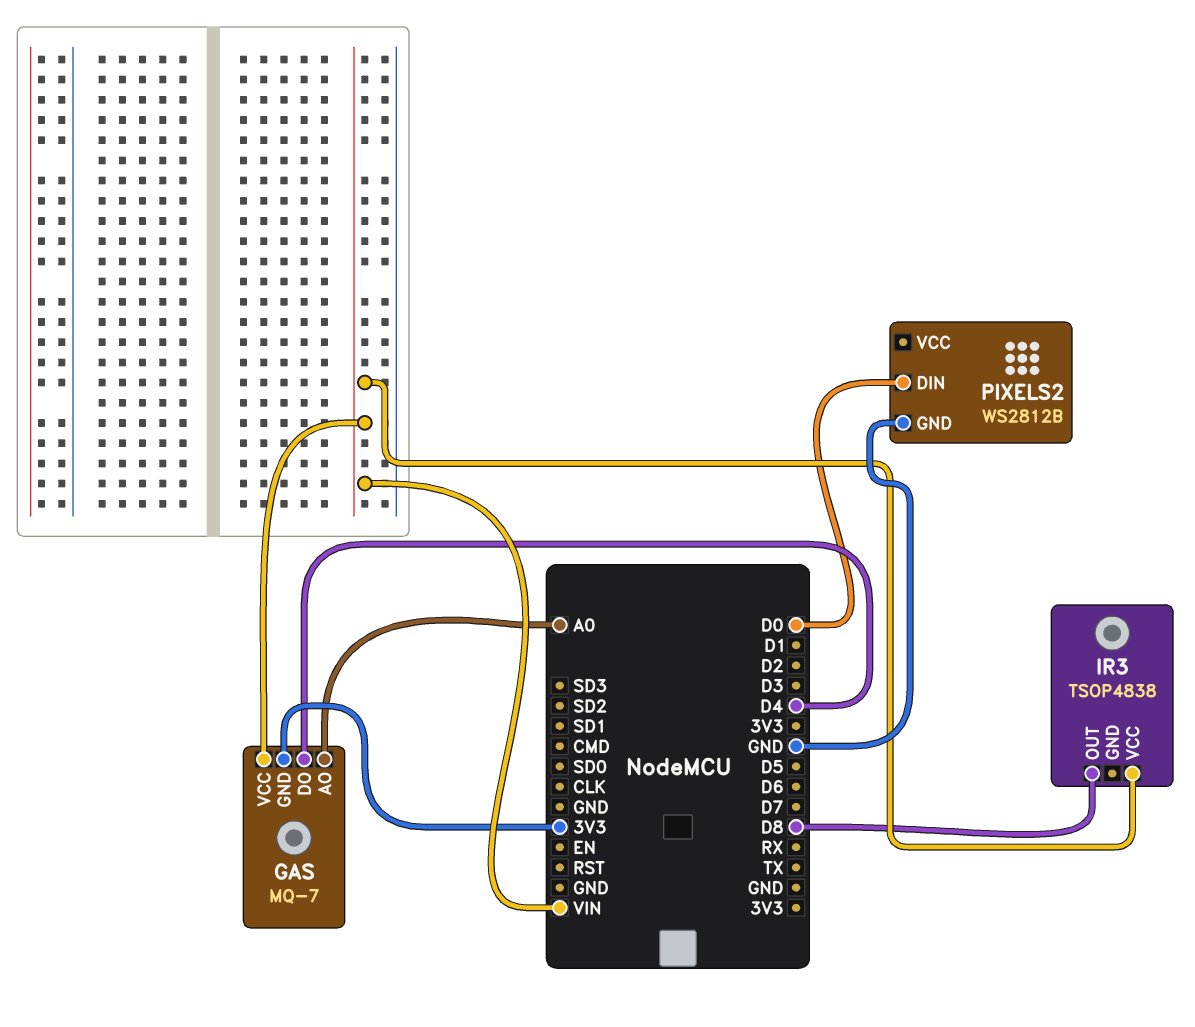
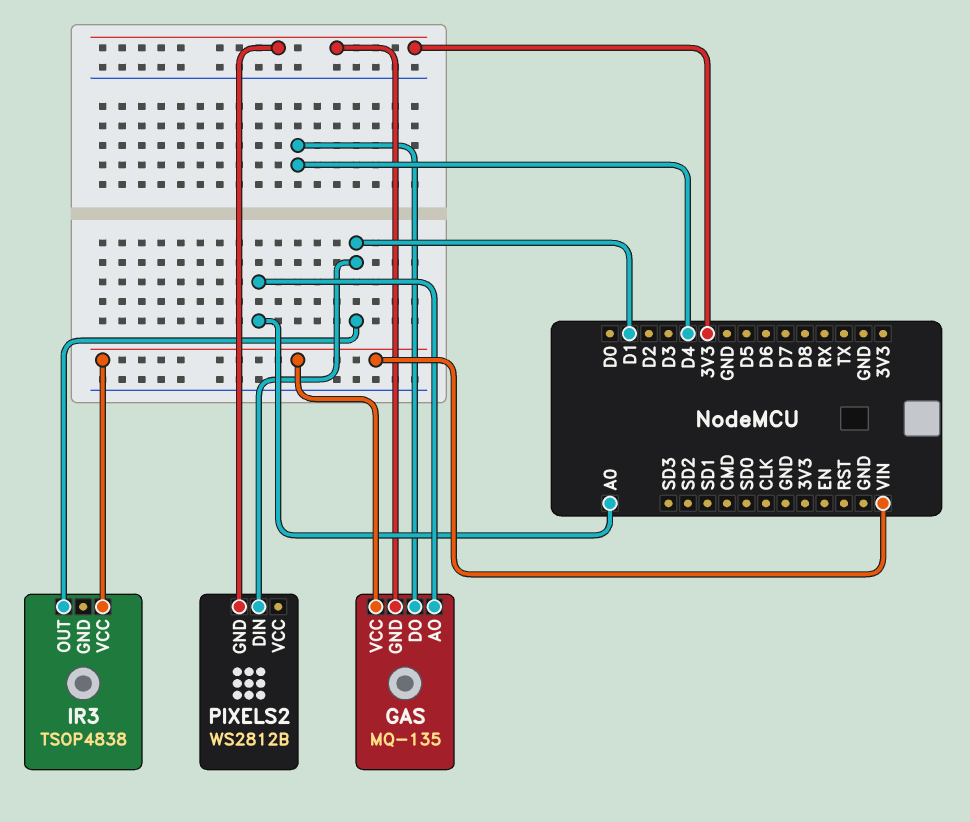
GAS: MQ-7 -> MQ-135
IR3 pin OUT: D8 -> D1
PIXELS2 pin DIN: D0 -> D1
PIXELS2 pin GND: GND -> 3V3

